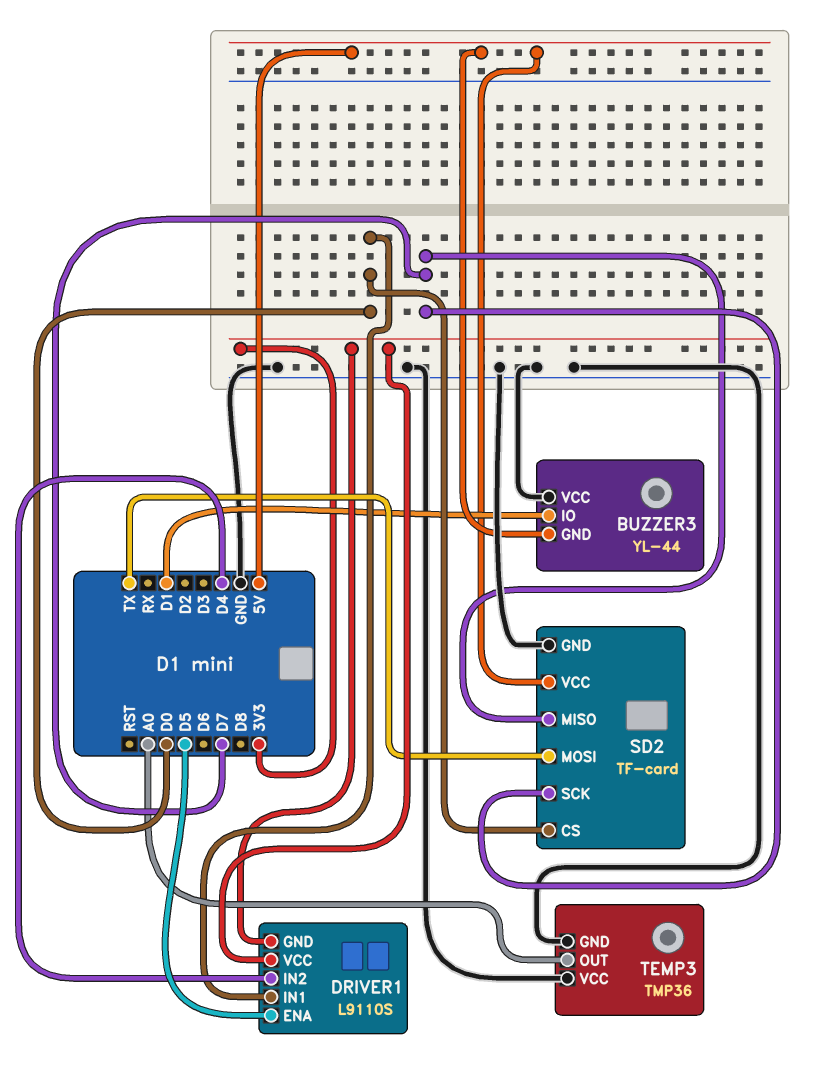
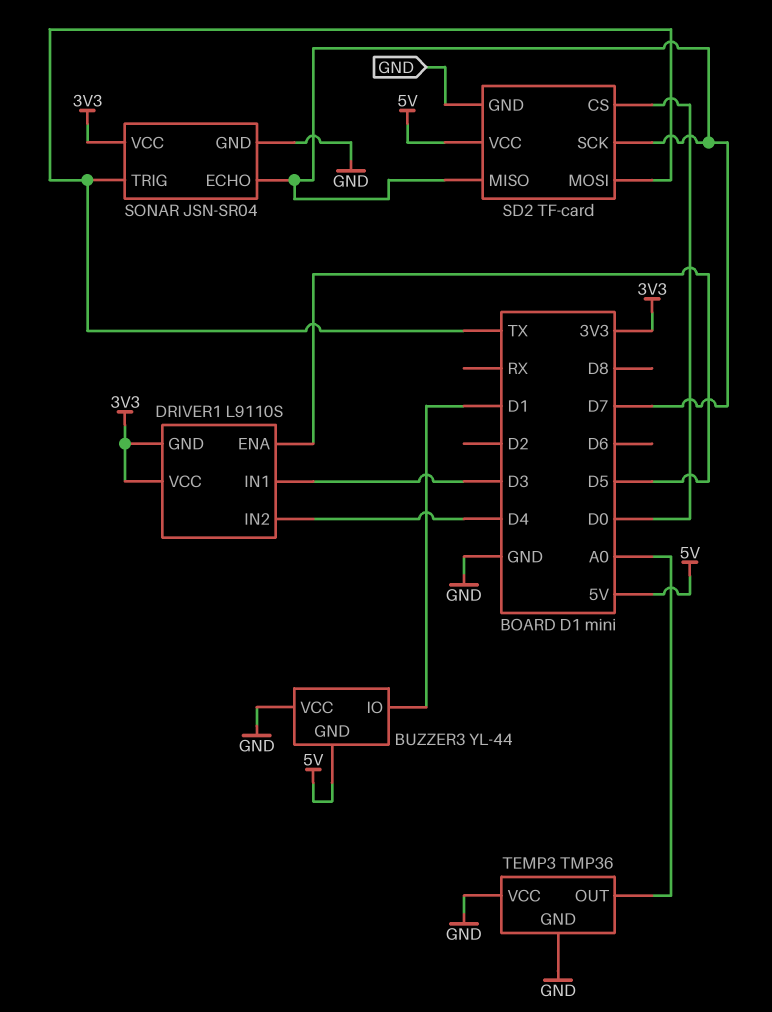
DRIVER1 pin IN1: D0 -> D3
SONAR: none -> JSN-SR04
SONAR pin ECHO: none -> D7
SONAR pin GND: none -> GND
SONAR pin TRIG: none -> TX
SONAR pin VCC: none -> 3V3

